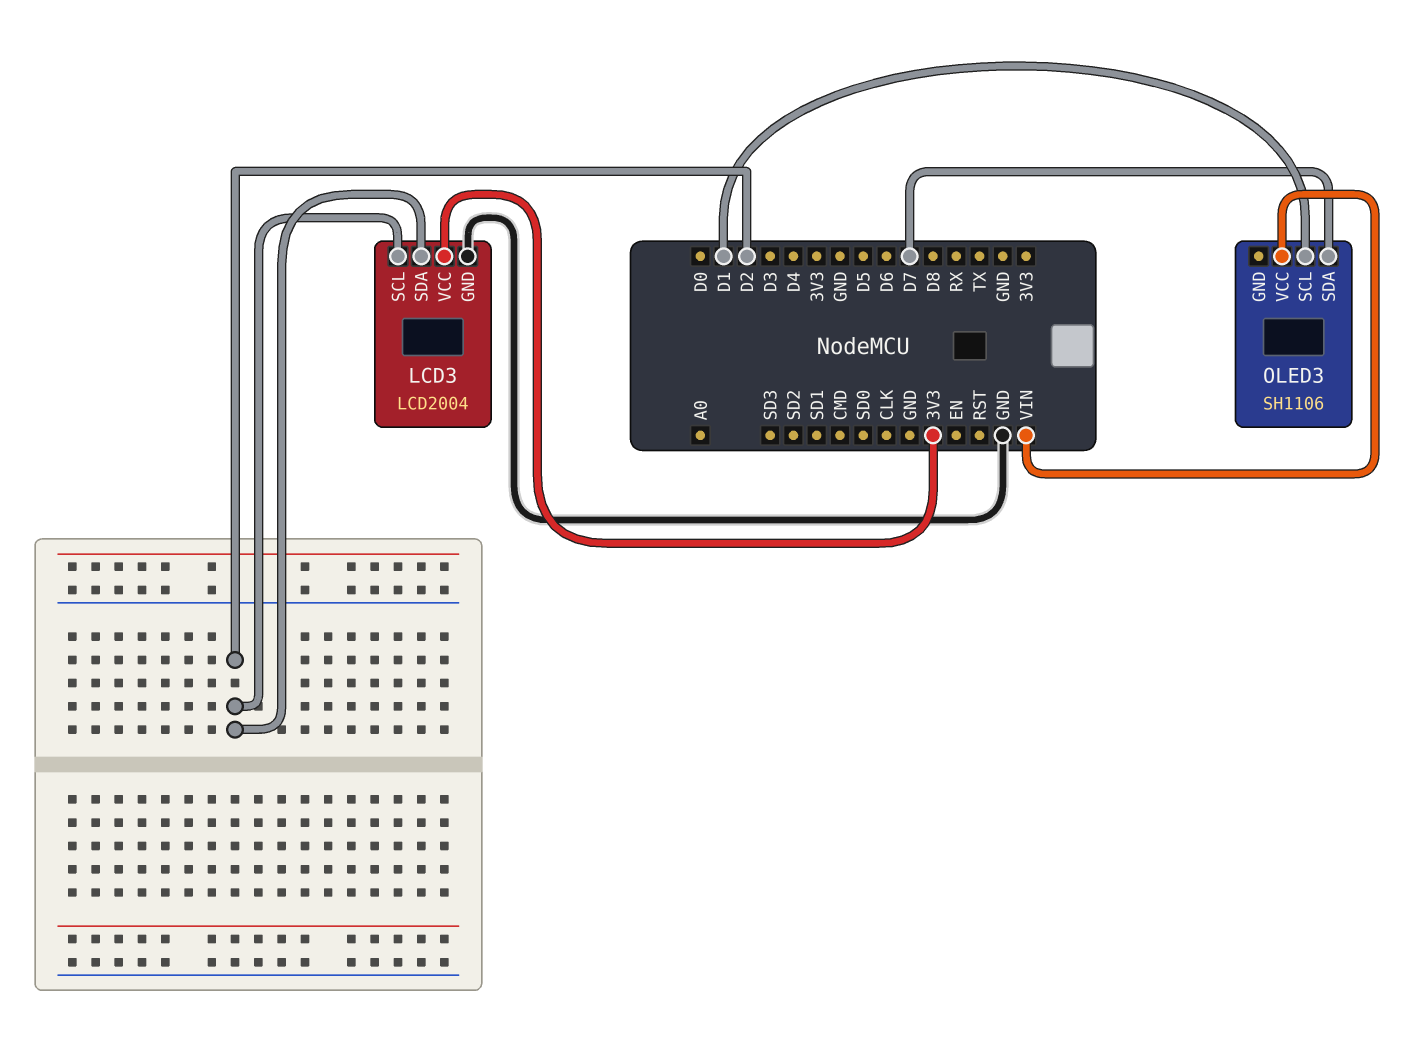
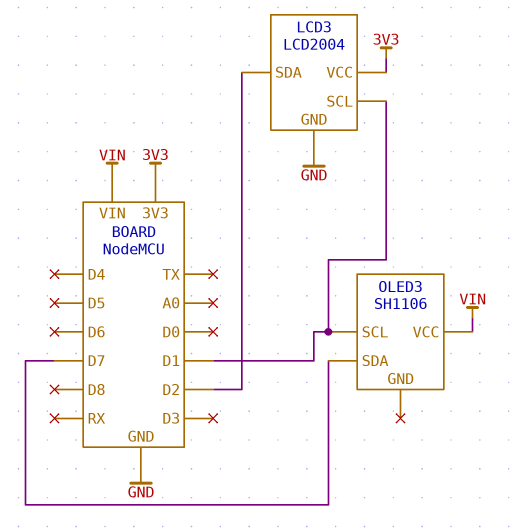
LCD3 pin SCL: D2 -> D1

